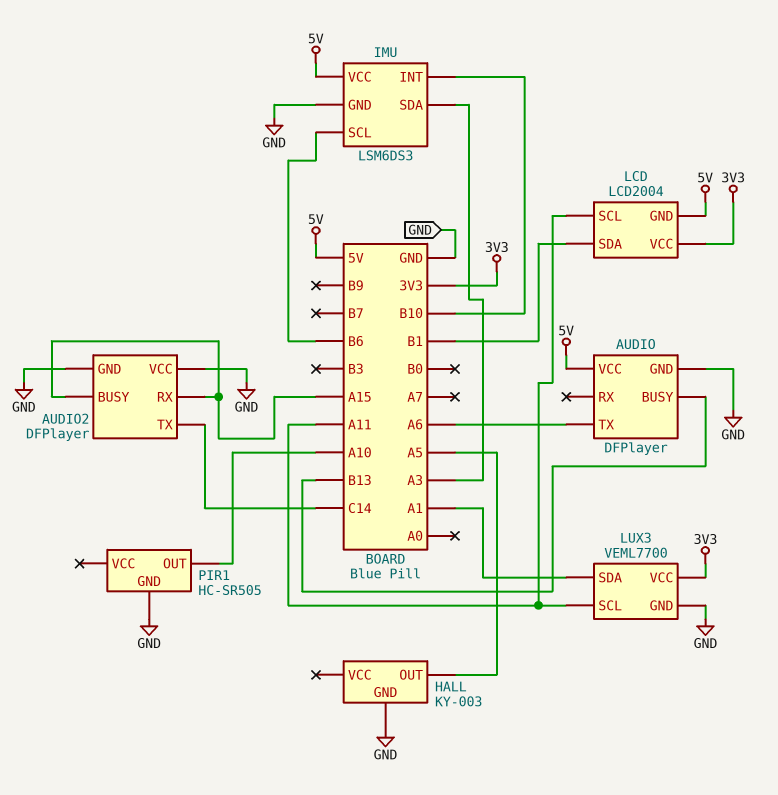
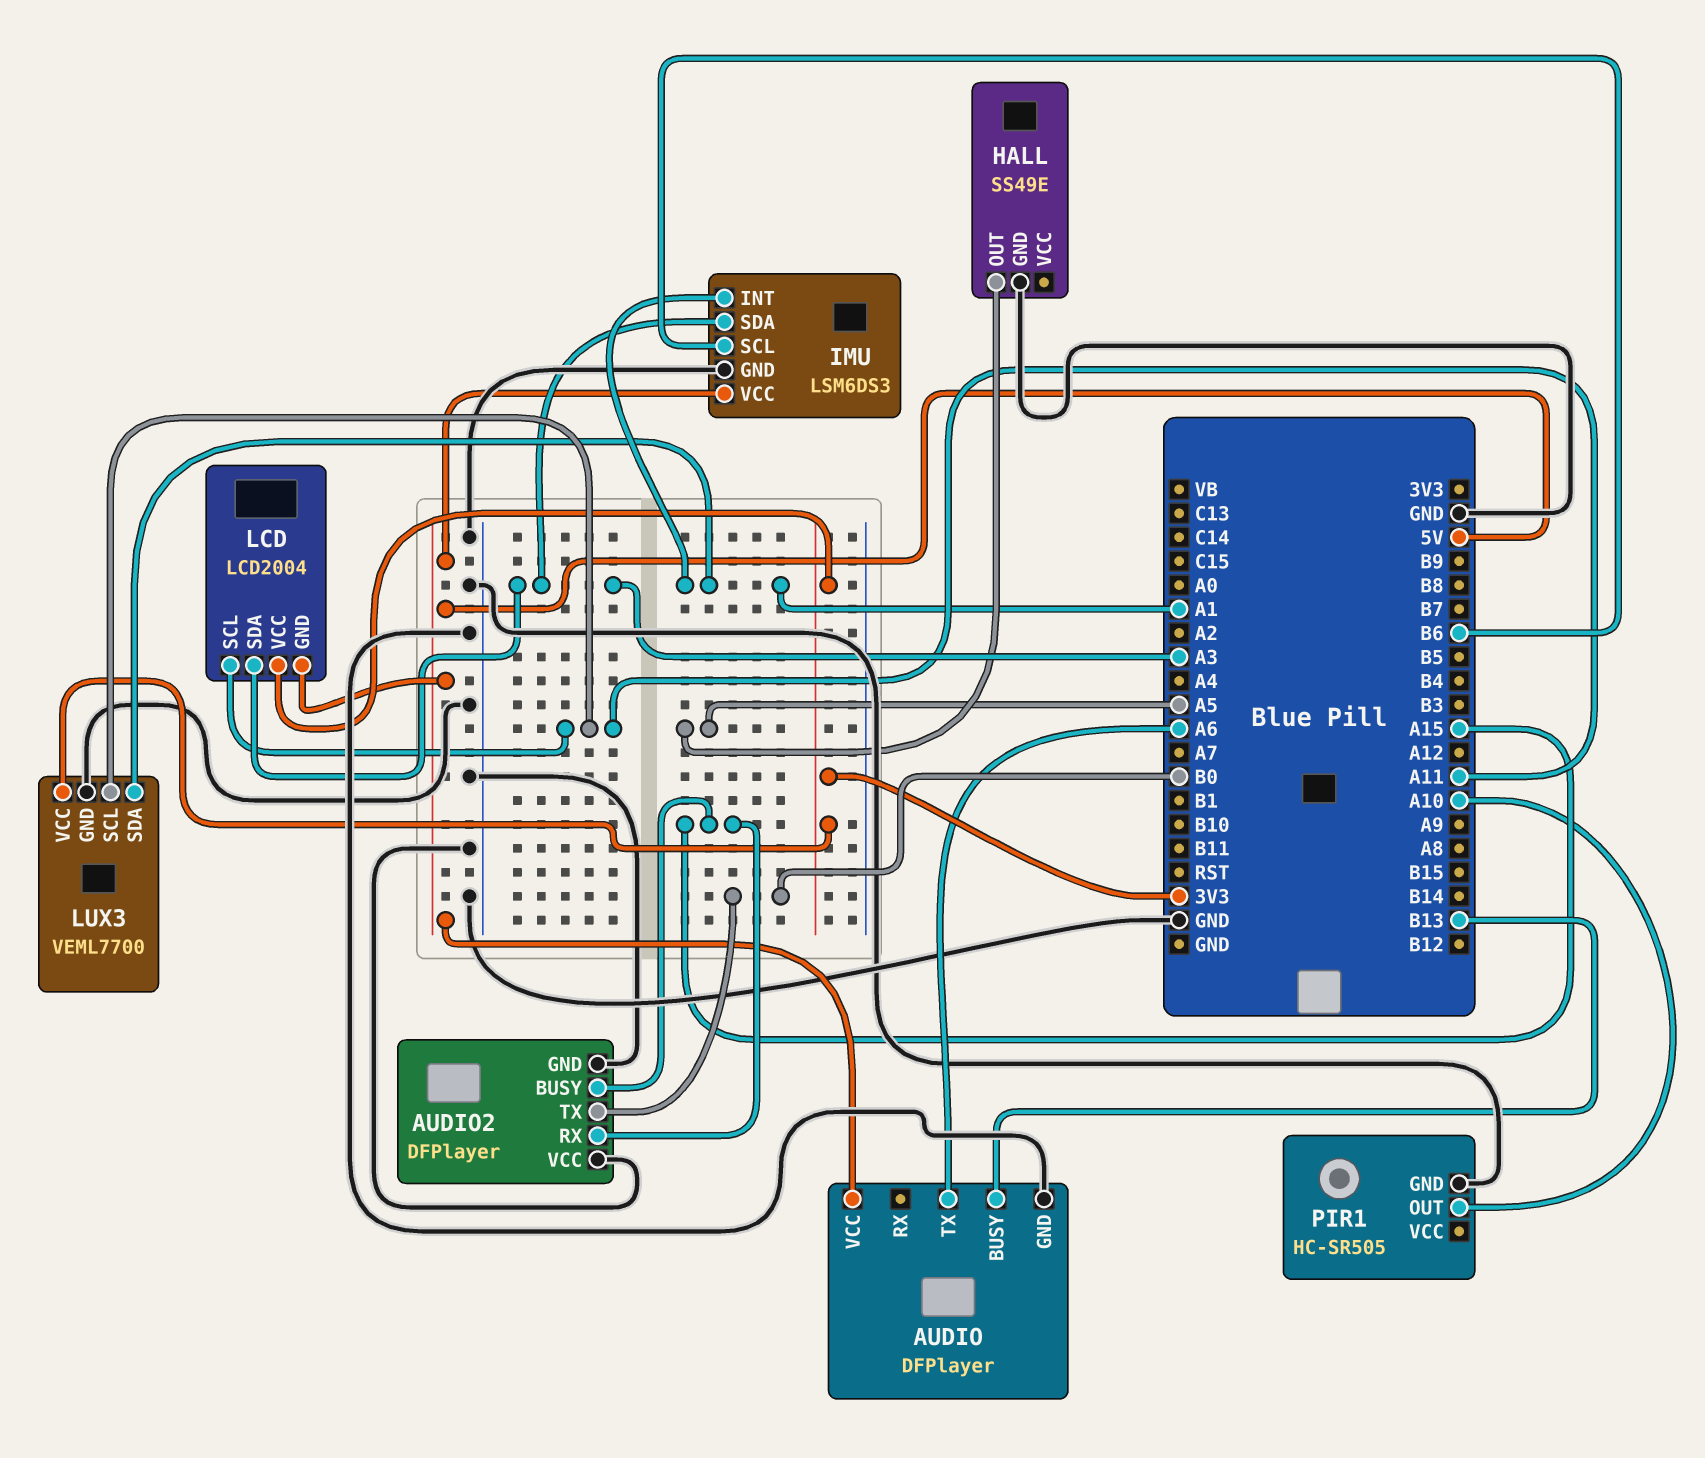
AUDIO2 pin TX: C14 -> B0
HALL: KY-003 -> SS49E
IMU pin INT: B10 -> A1
LCD pin SDA: B1 -> A3

